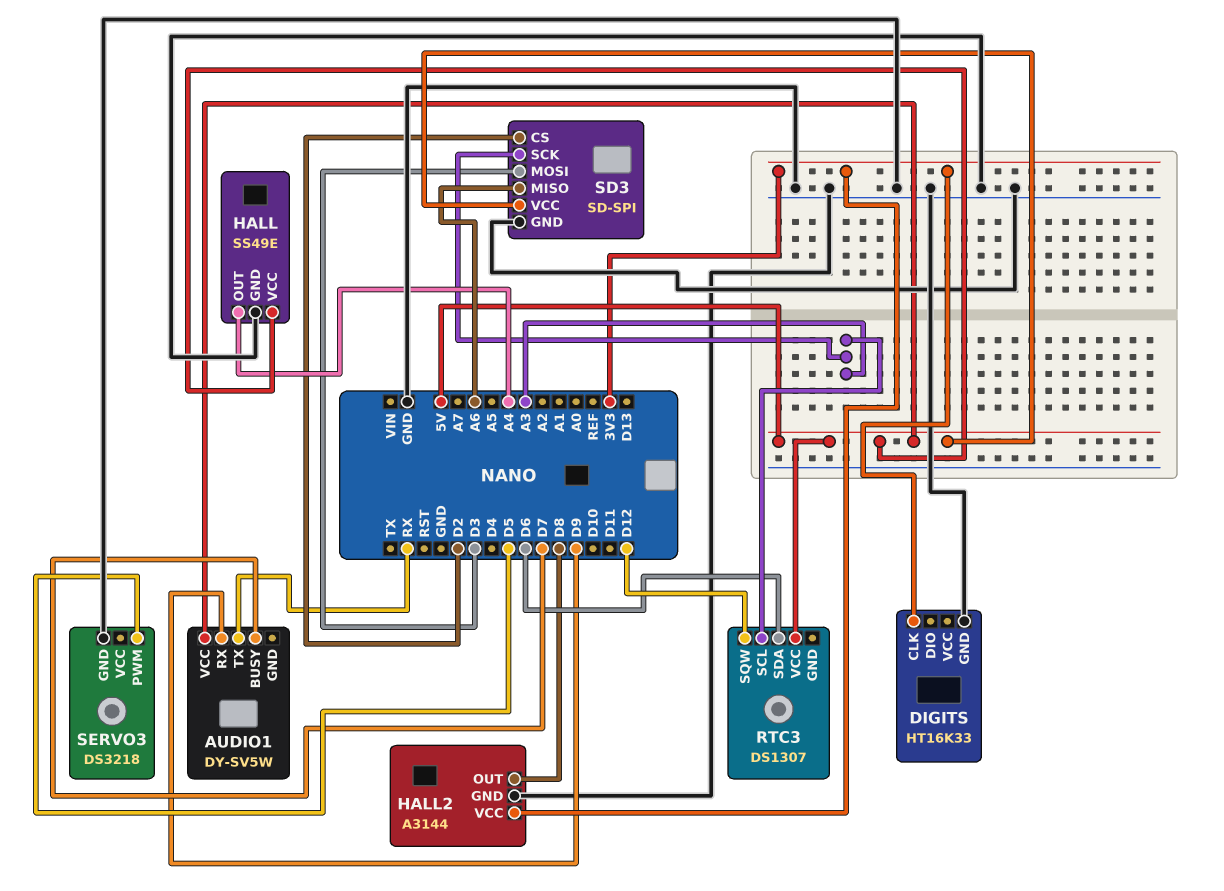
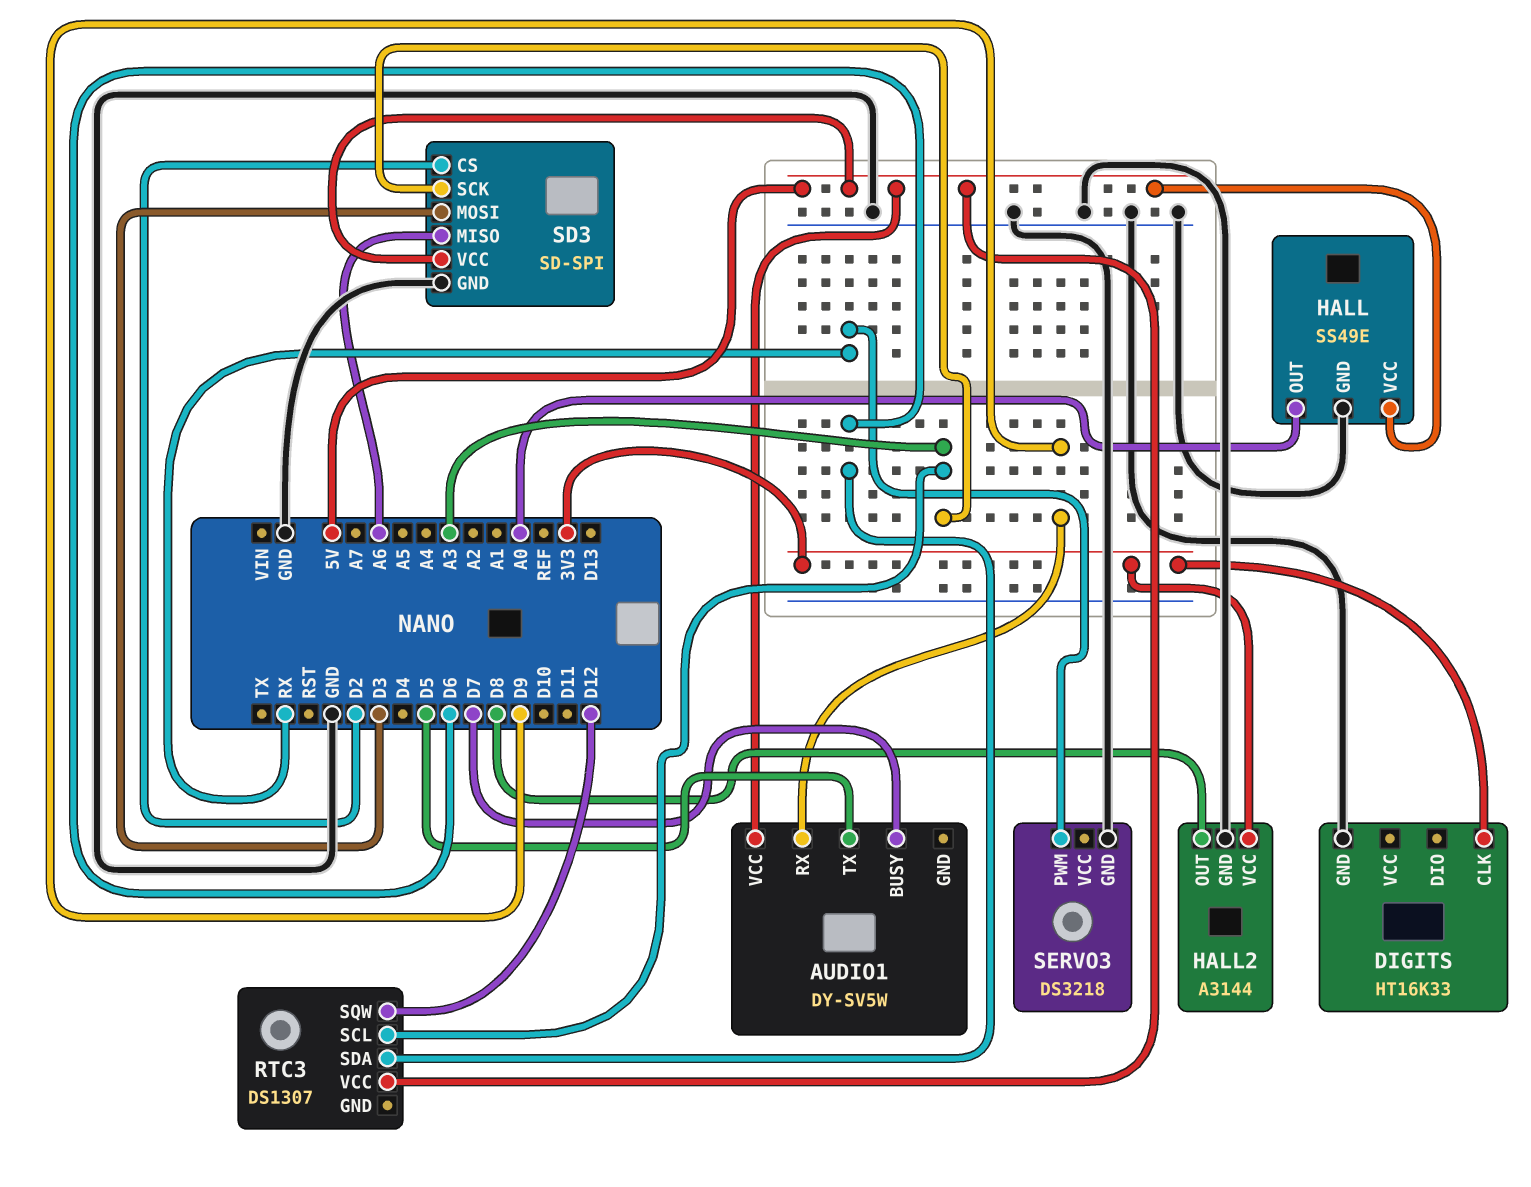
AUDIO1 pin TX: RX -> D5
HALL pin OUT: A4 -> A0
SERVO3 pin PWM: D5 -> RX

